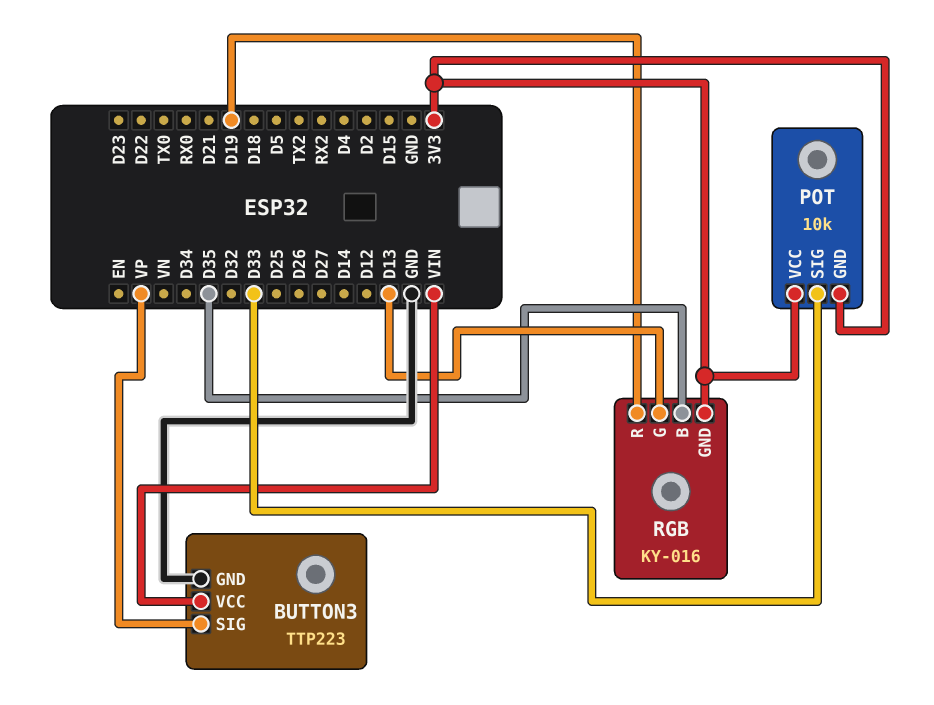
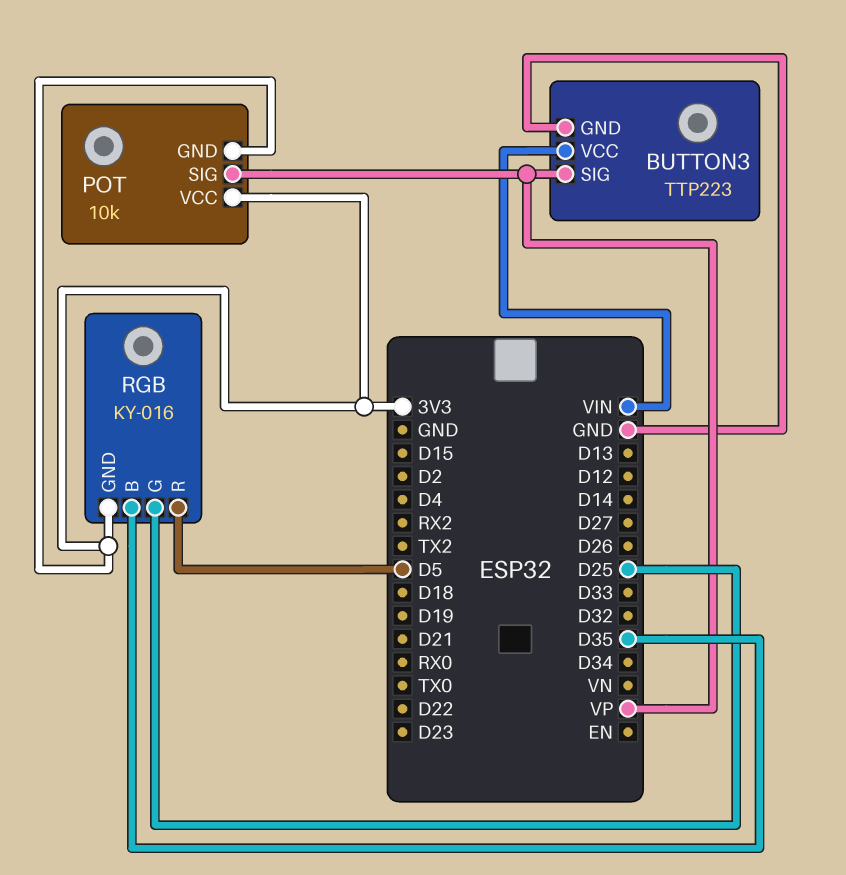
POT pin SIG: D33 -> VP
RGB pin G: D13 -> D25
RGB pin R: D19 -> D5

